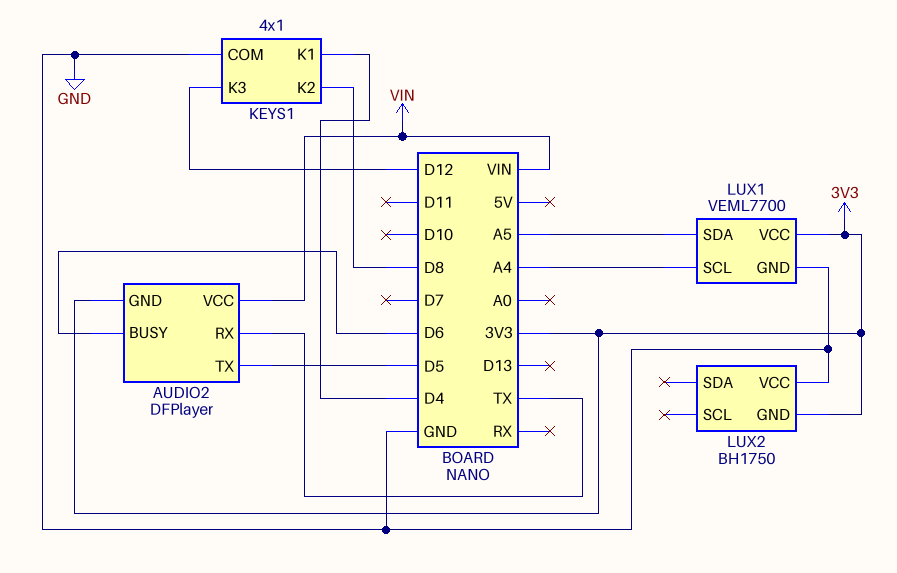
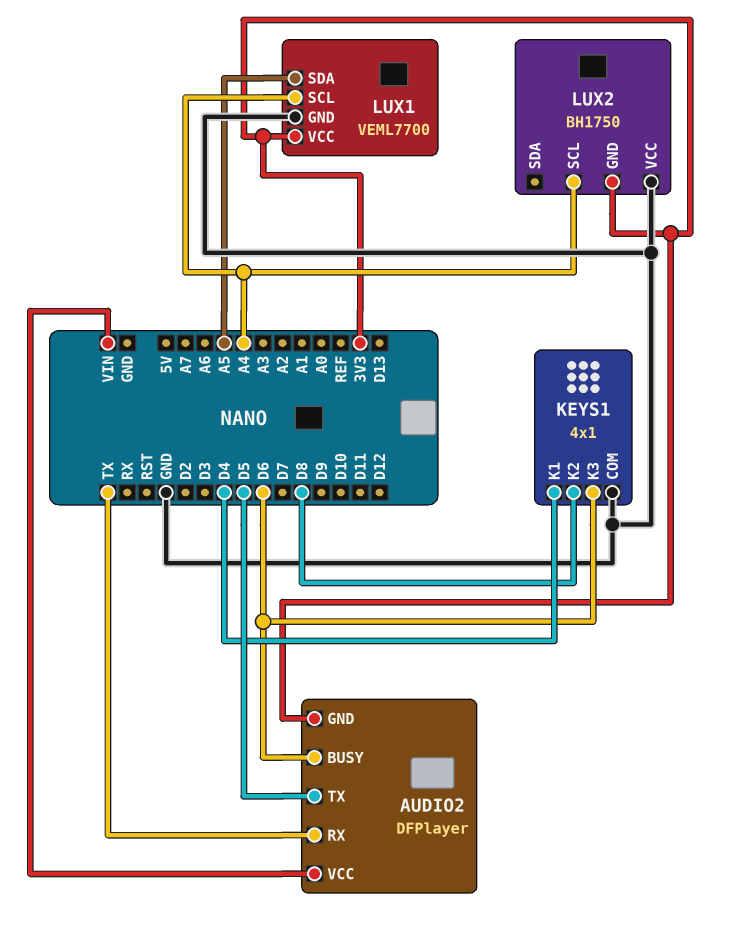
KEYS1 pin K3: D12 -> D6
LUX2 pin SCL: none -> A4

